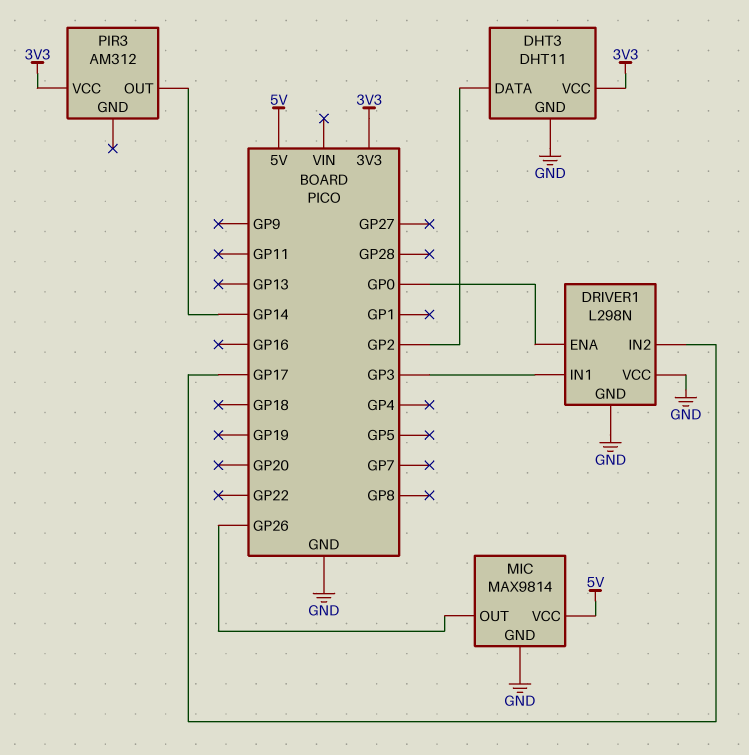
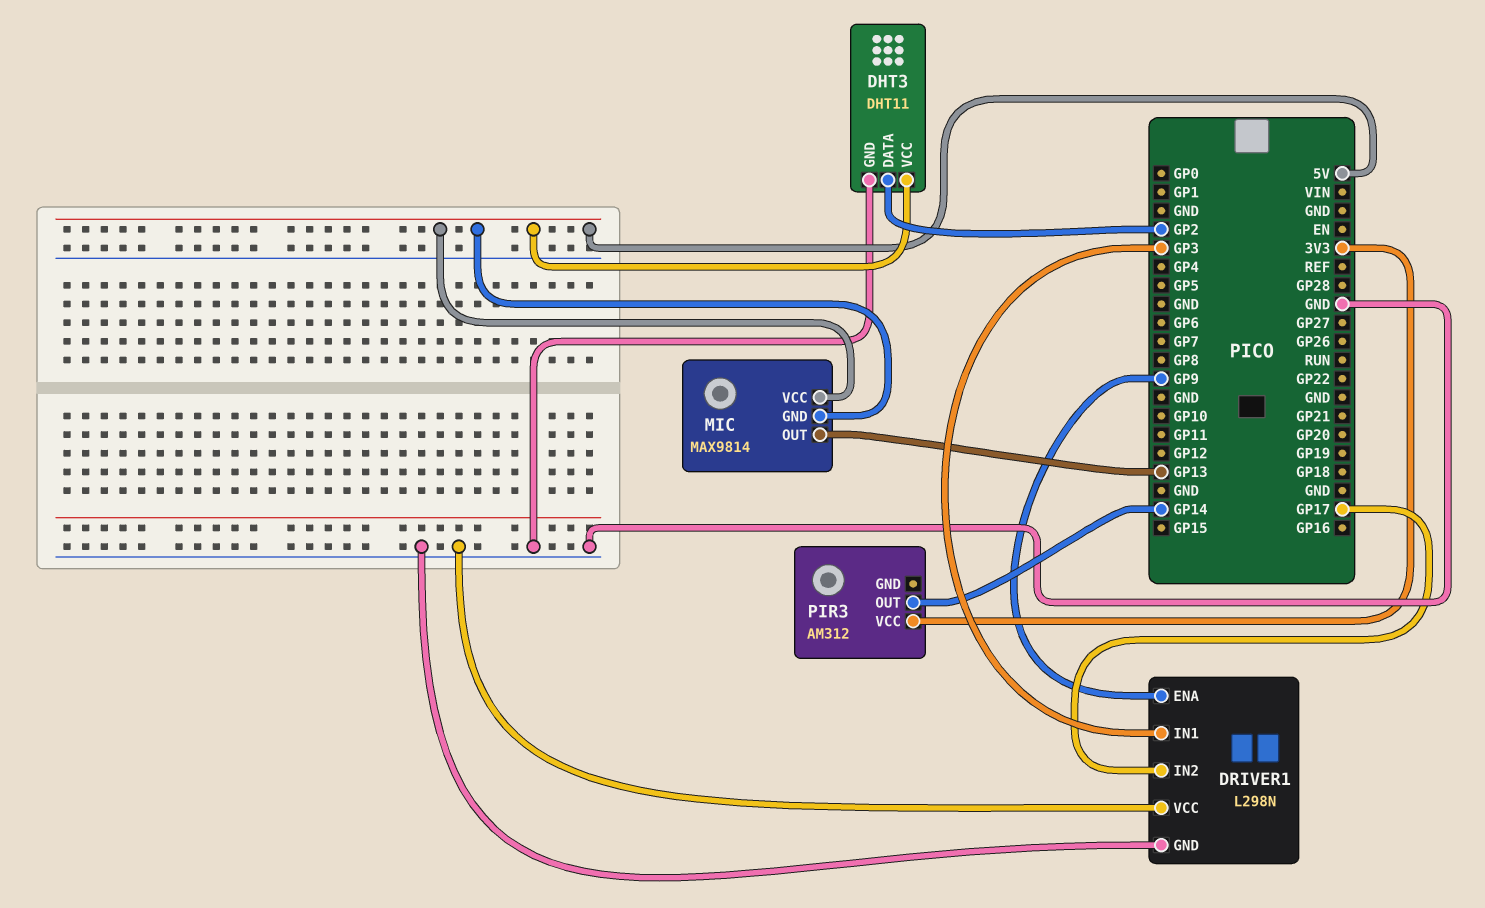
DHT3 pin VCC: 3V3 -> 5V
DRIVER1 pin ENA: GP0 -> GP9
MIC pin GND: GND -> 5V
MIC pin OUT: GP26 -> GP13

